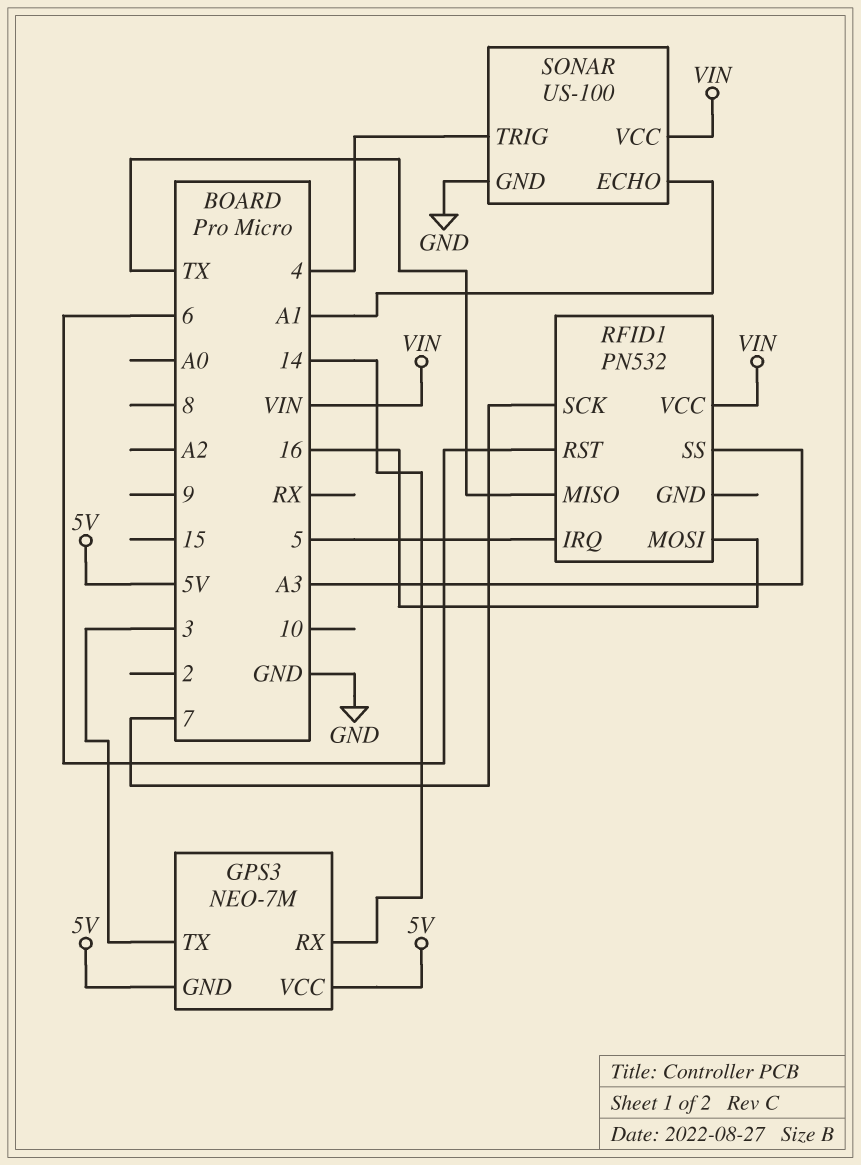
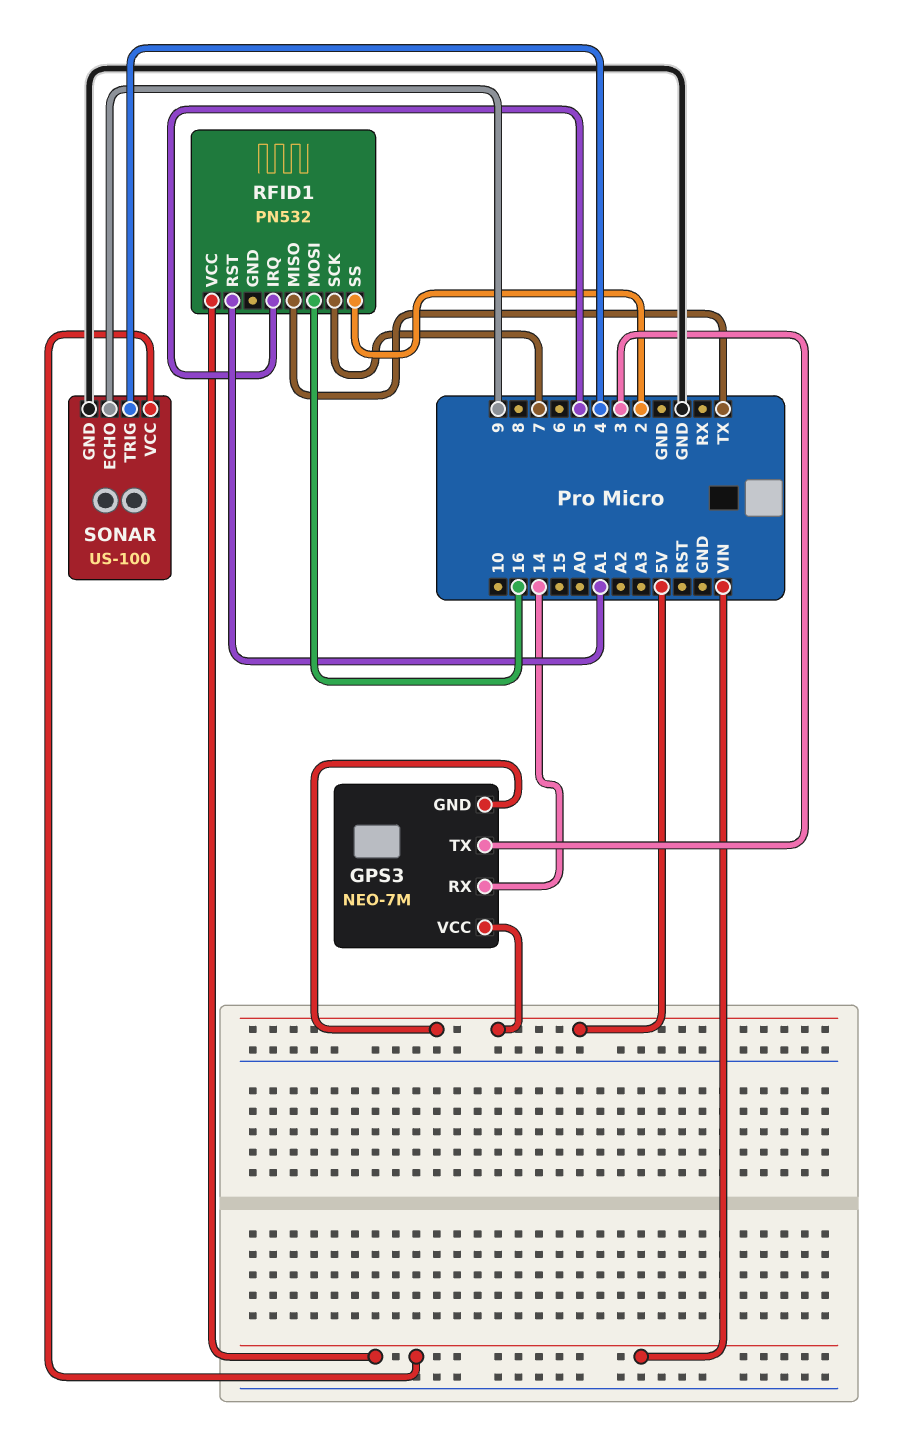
RFID1 pin RST: 6 -> A1
RFID1 pin SS: A3 -> 2
SONAR pin ECHO: A1 -> 9

